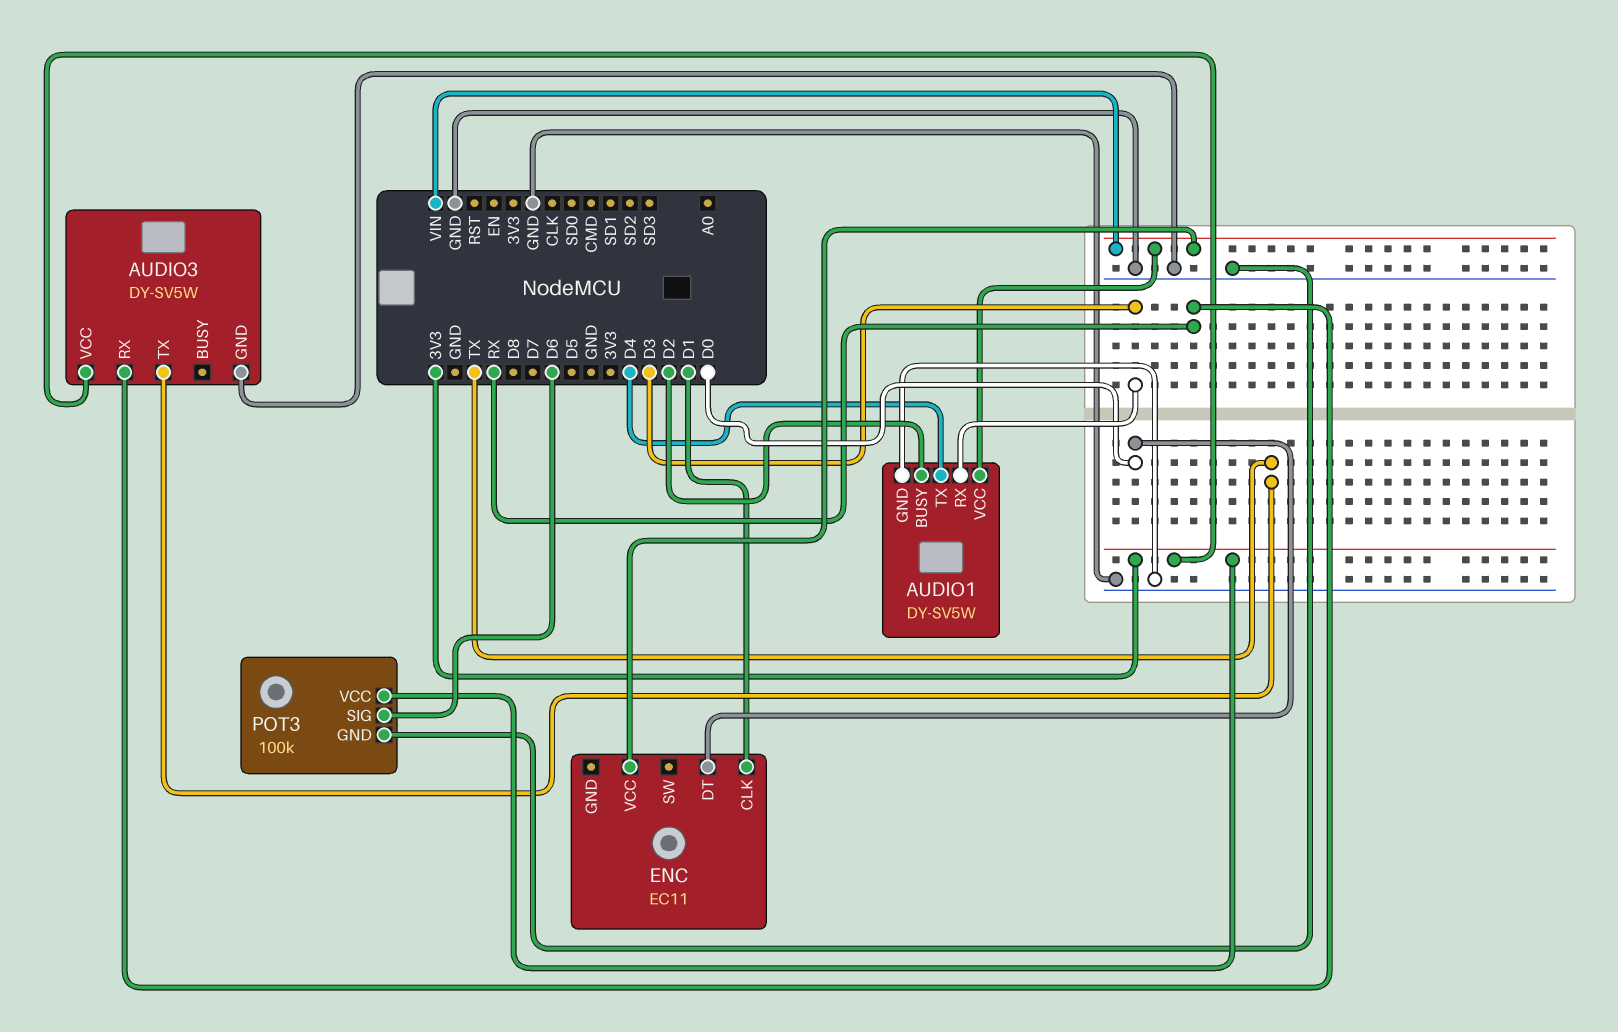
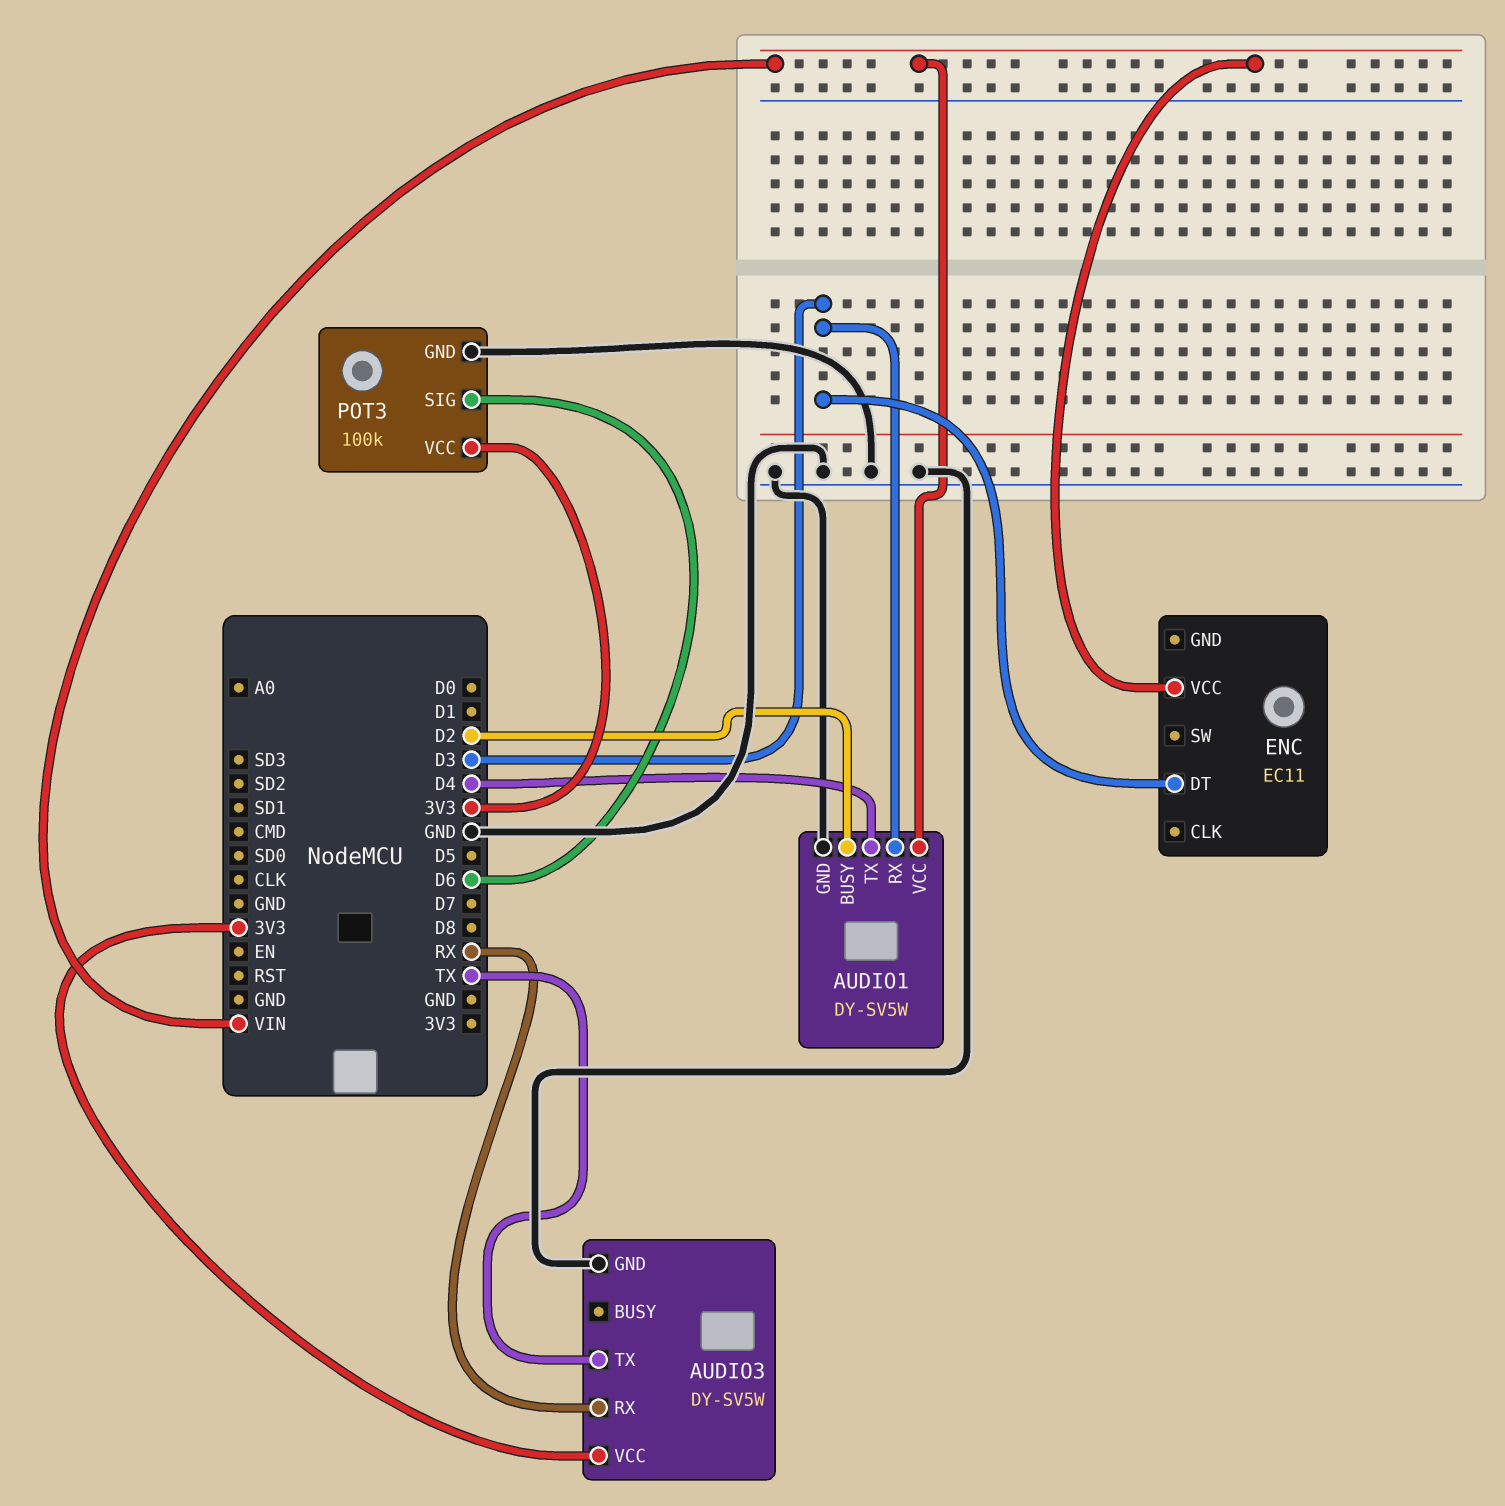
ENC pin CLK: D1 -> none
ENC pin DT: D0 -> D3

